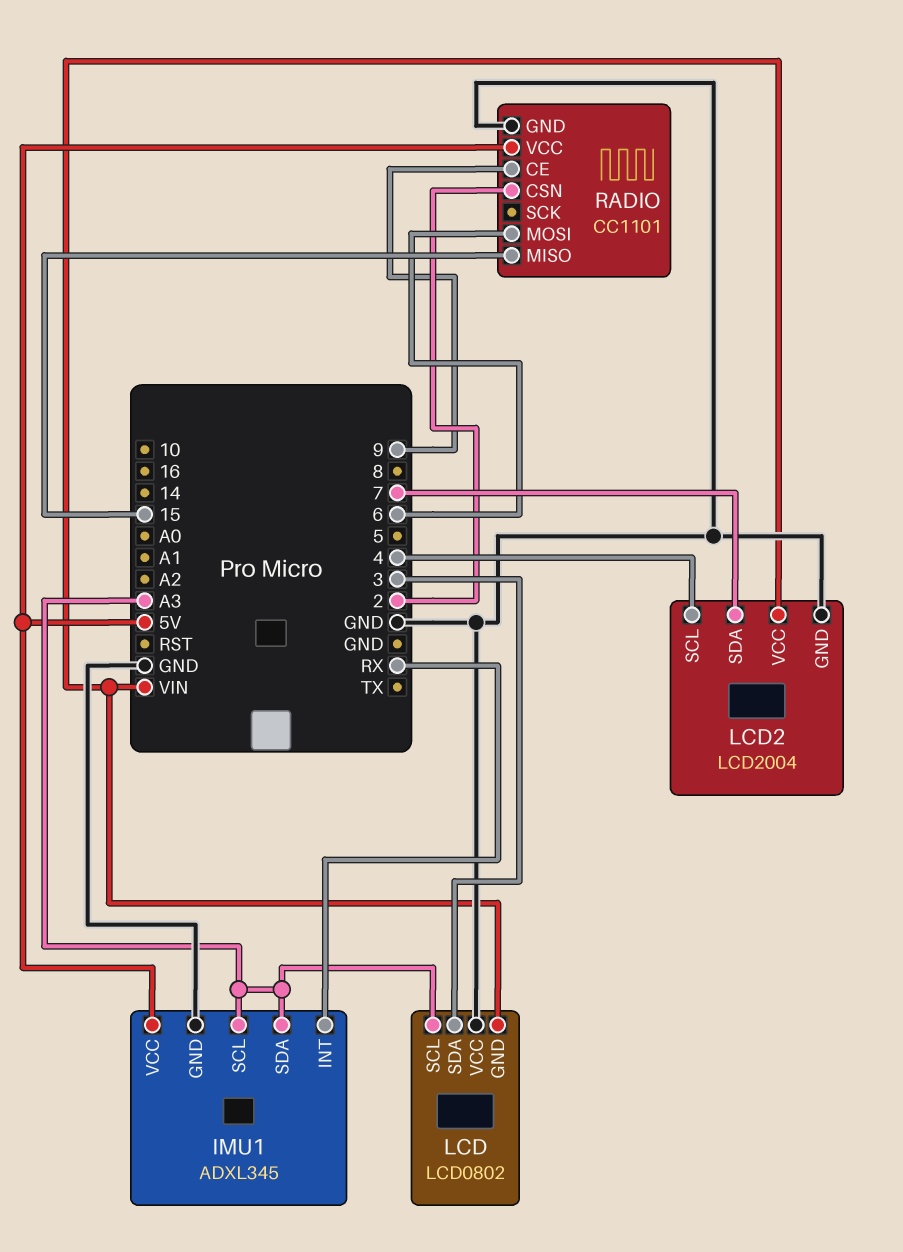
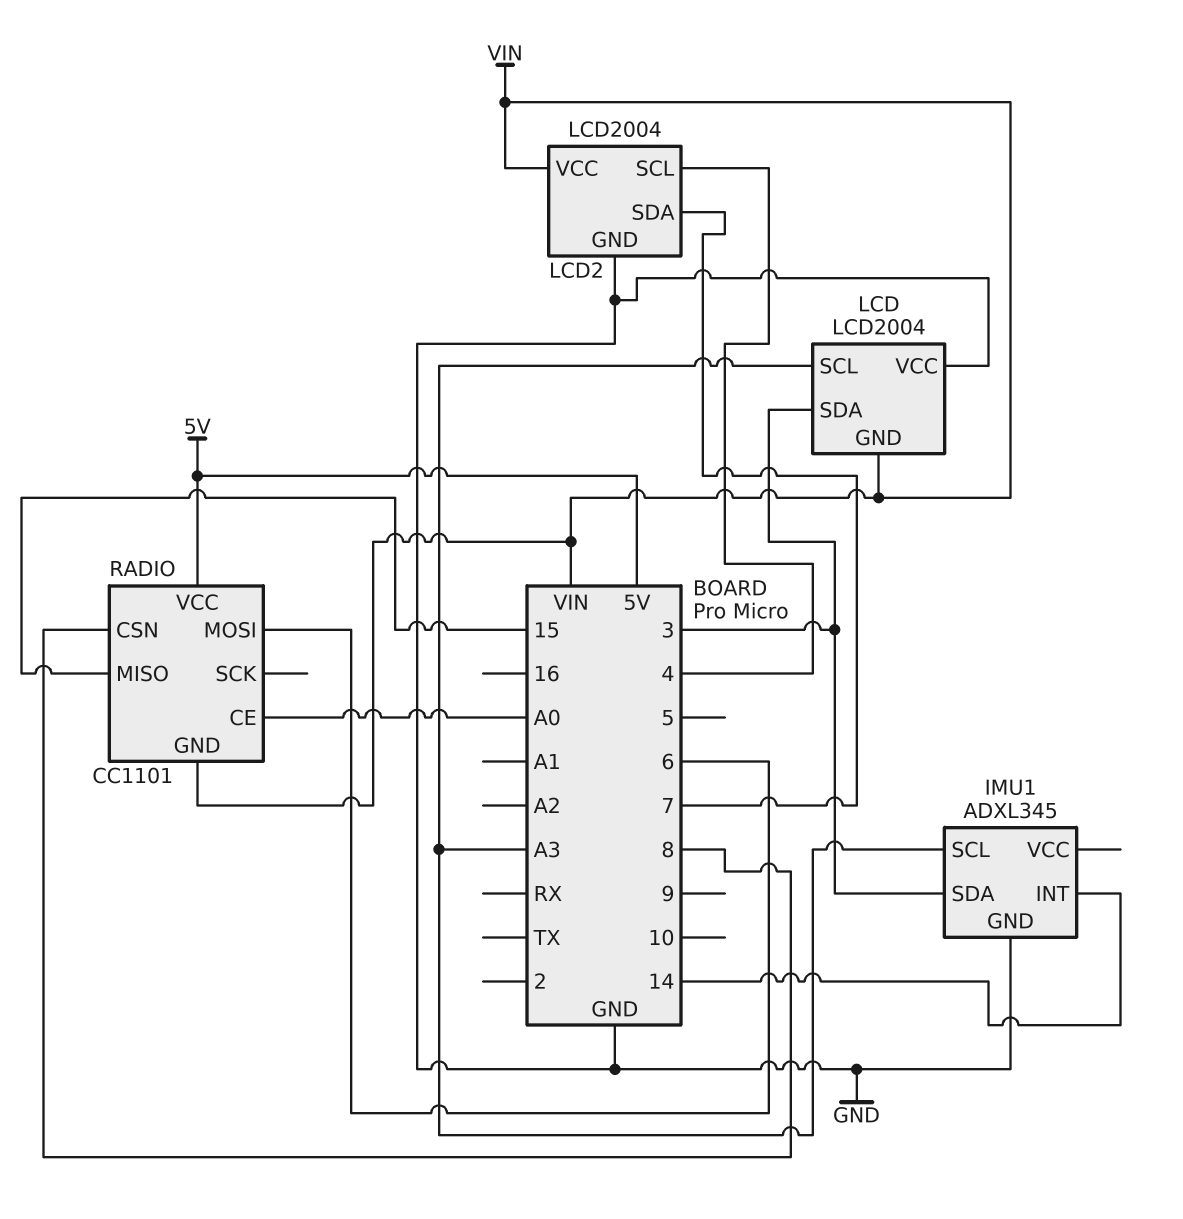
IMU1 pin INT: RX -> 14
IMU1 pin SDA: A3 -> 3
IMU1 pin VCC: 5V -> none
LCD: LCD0802 -> LCD2004
RADIO pin CE: 9 -> A0
RADIO pin CSN: 2 -> 8
RADIO pin GND: GND -> VIN

